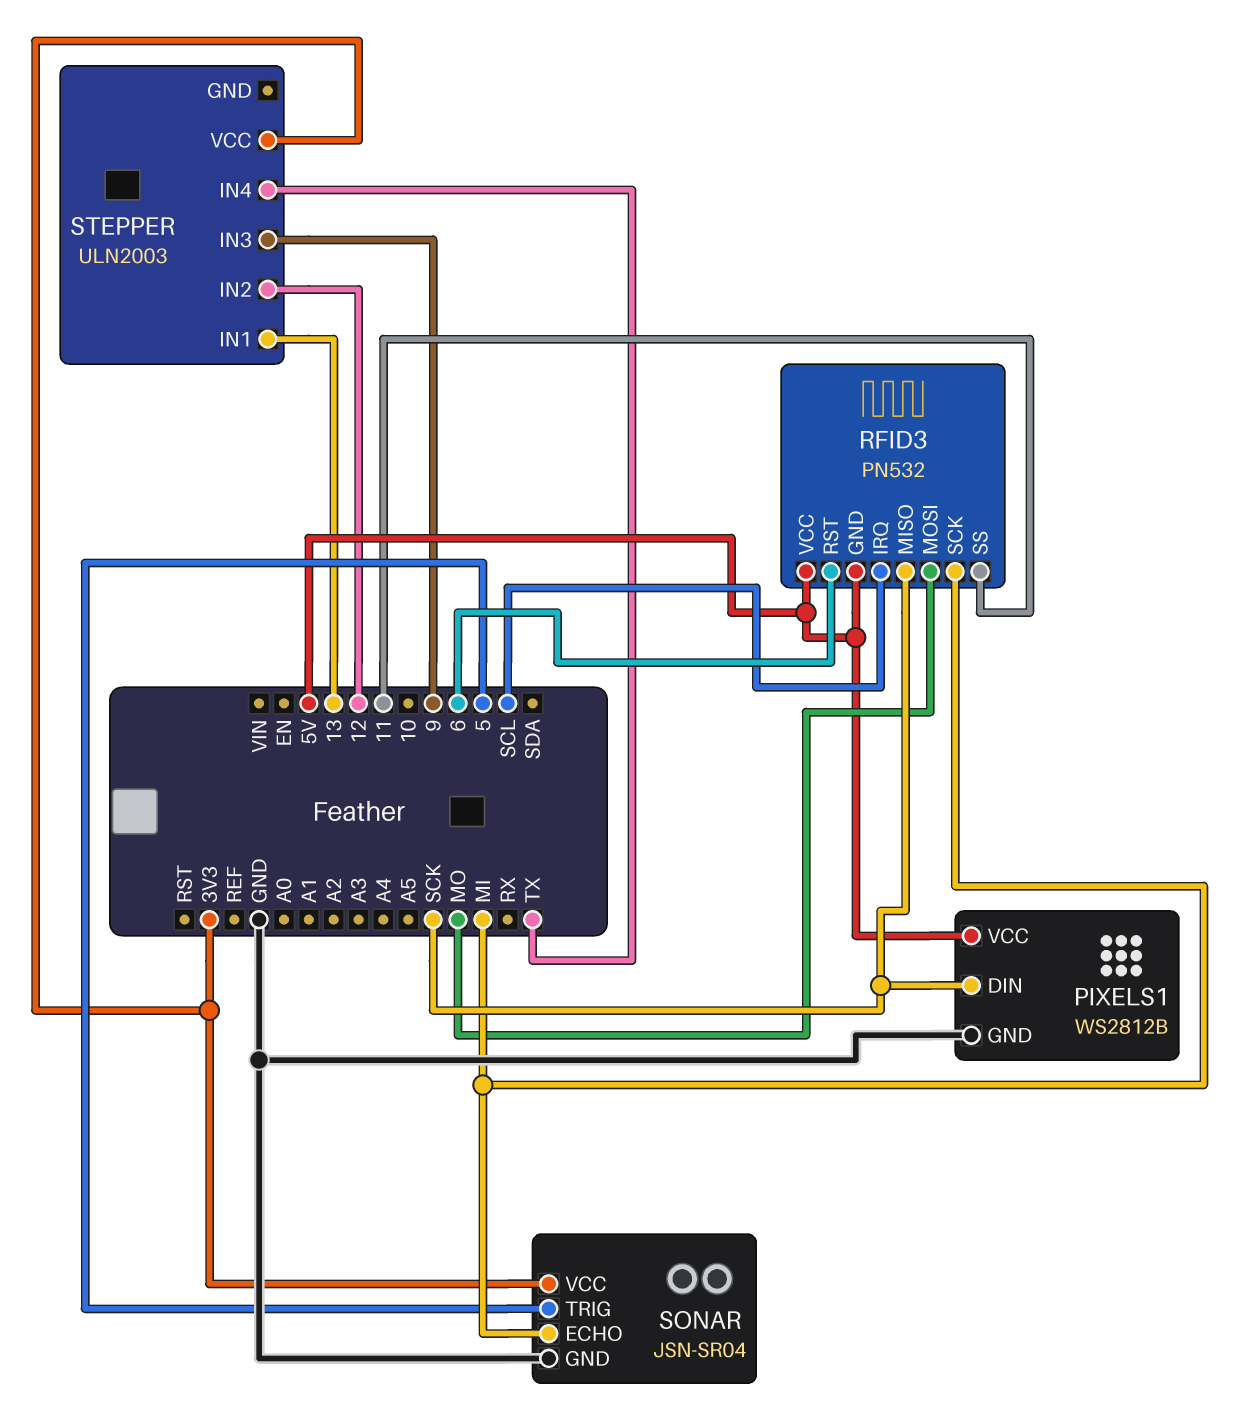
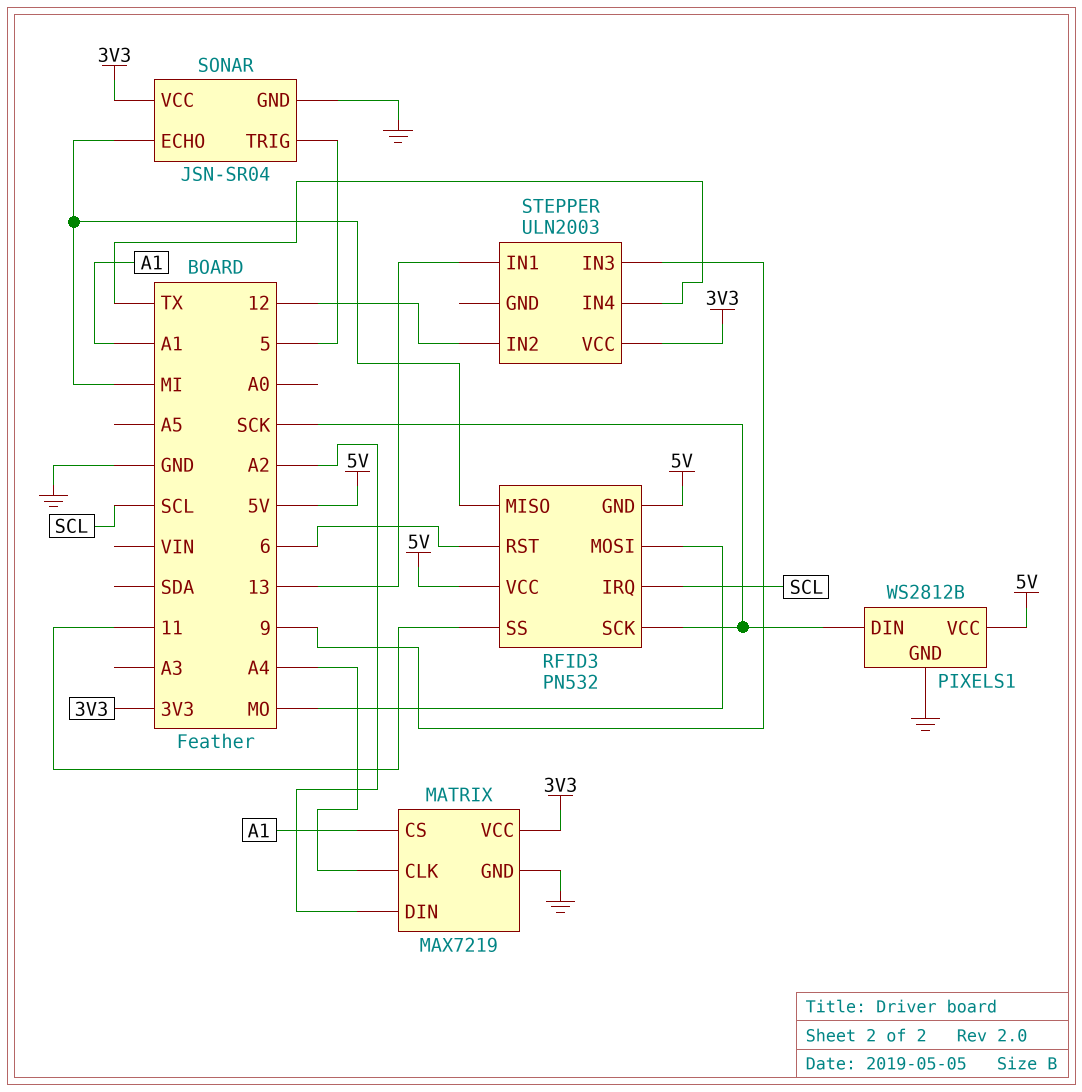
MATRIX: none -> MAX7219
MATRIX pin CLK: none -> A4
MATRIX pin CS: none -> A1
MATRIX pin DIN: none -> A2
MATRIX pin GND: none -> GND
MATRIX pin VCC: none -> 3V3
RFID3 pin MISO: SCK -> MI
RFID3 pin SCK: MI -> SCK

